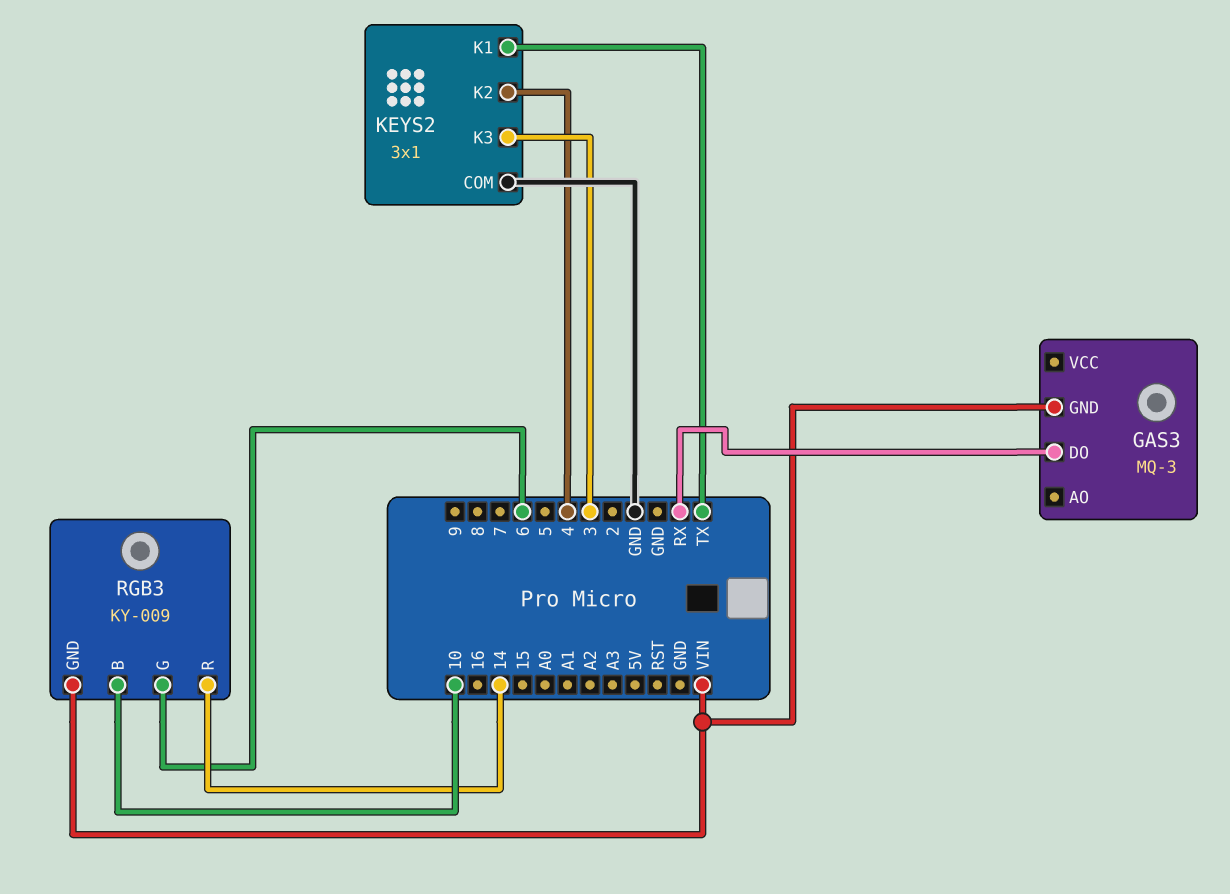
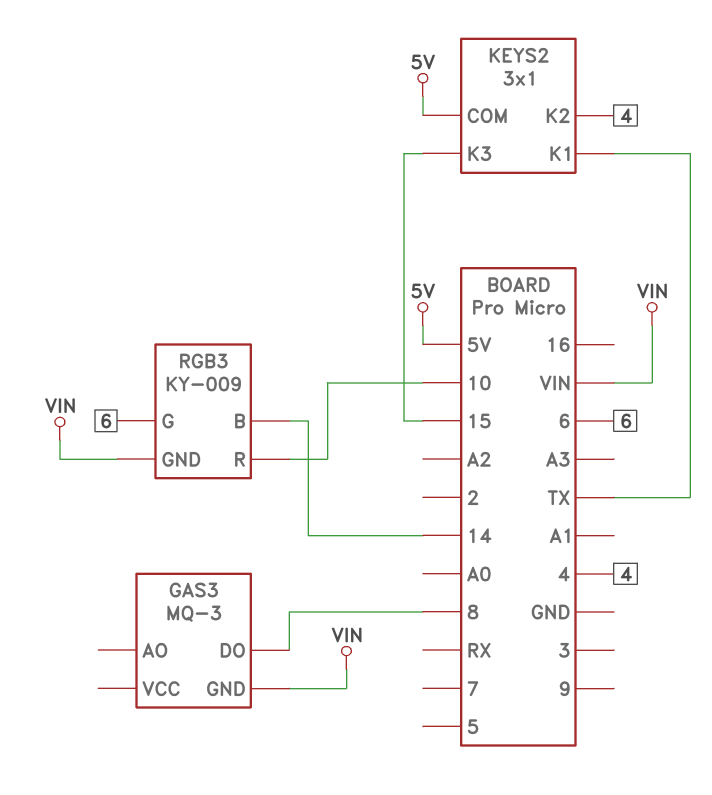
GAS3 pin DO: RX -> 8
KEYS2 pin COM: GND -> 5V
KEYS2 pin K3: 3 -> 15
RGB3 pin B: 10 -> 14
RGB3 pin R: 14 -> 10

